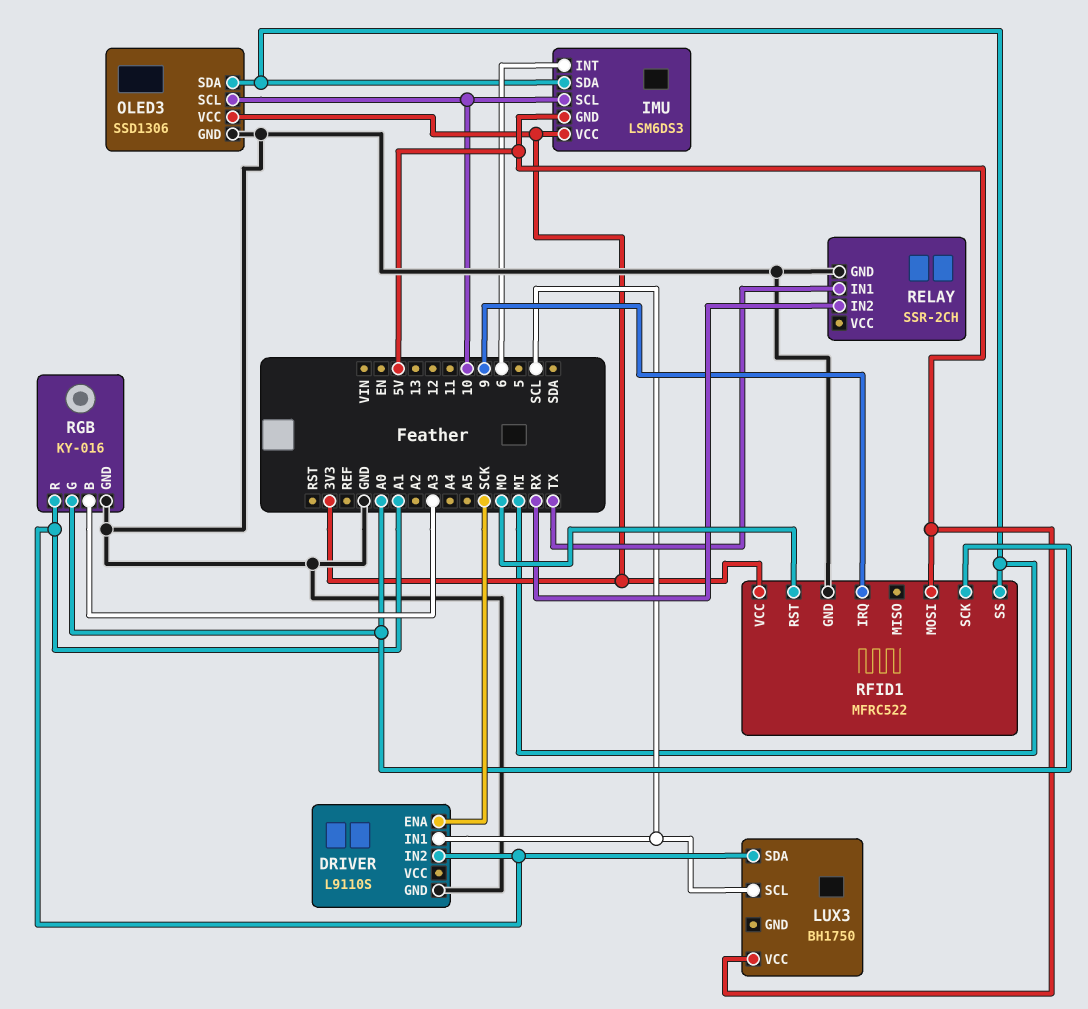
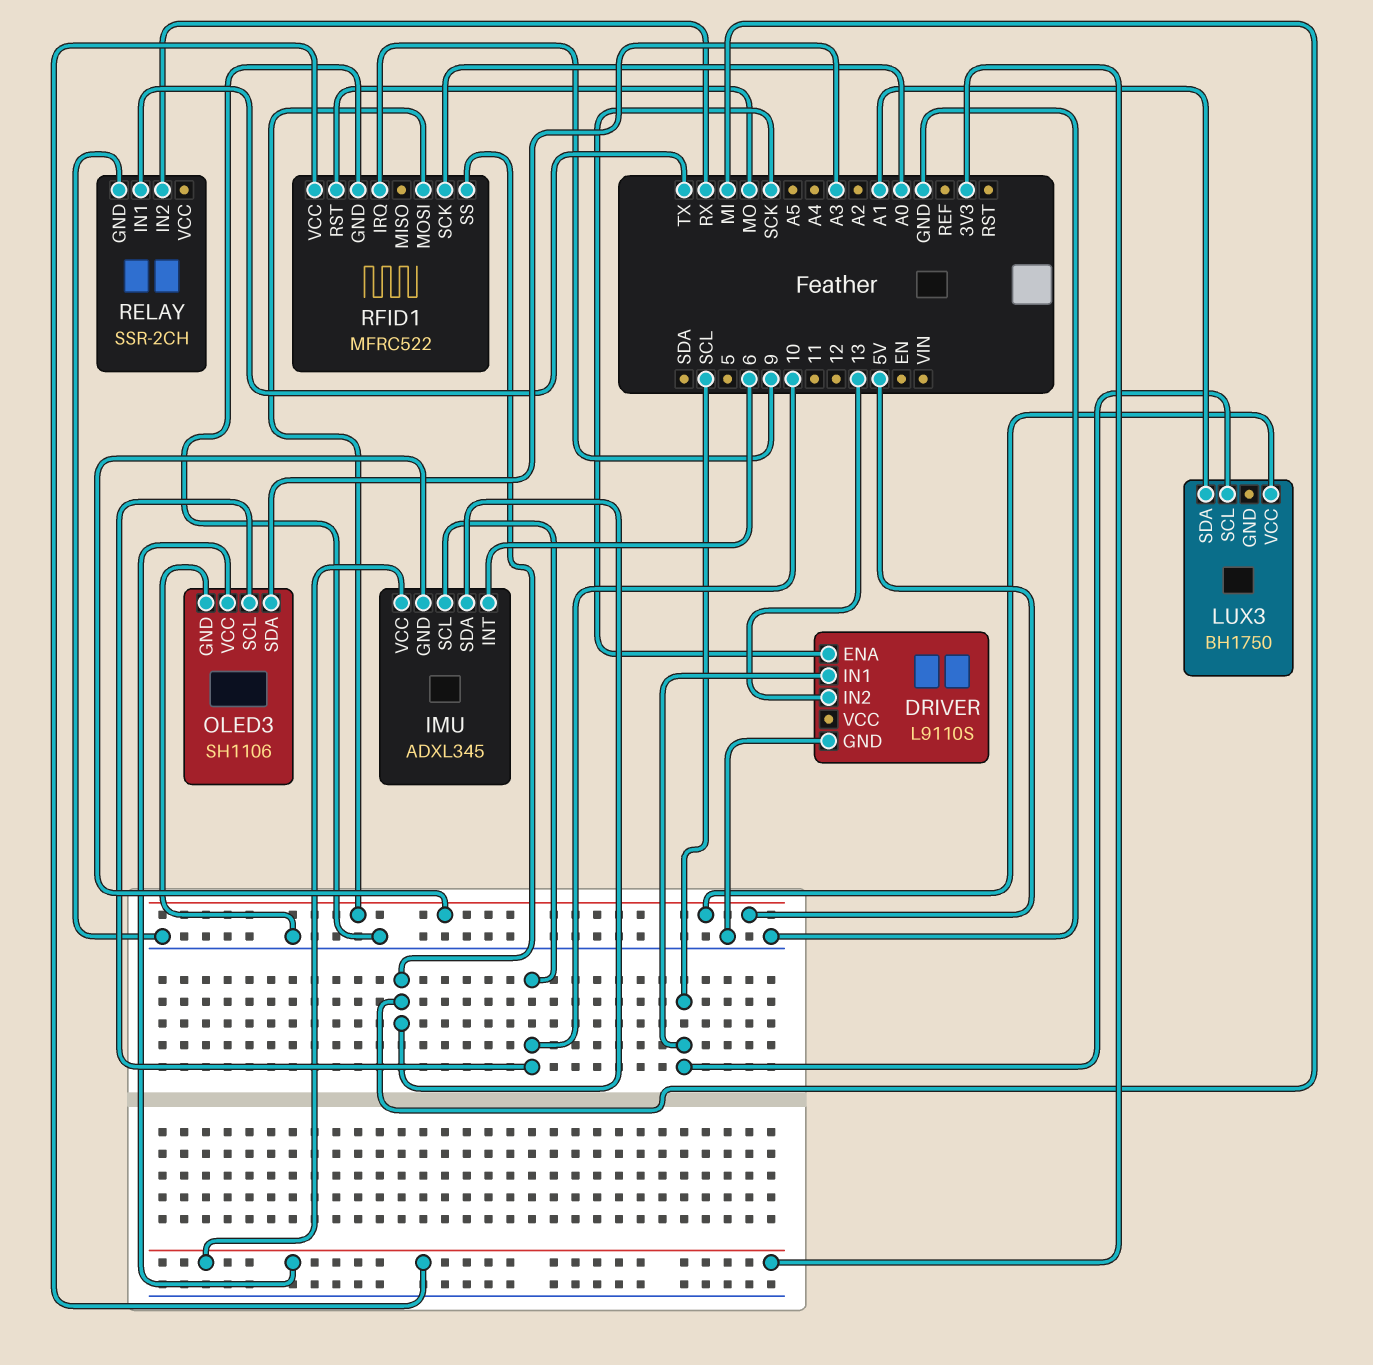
DRIVER pin IN2: A1 -> 13
IMU: LSM6DS3 -> ADXL345
OLED3: SSD1306 -> SH1106
OLED3 pin SDA: MI -> A3
RGB: KY-016 -> none
RGB pin B: A3 -> none
RGB pin G: A0 -> none
RGB pin GND: GND -> none
RGB pin R: A1 -> none

